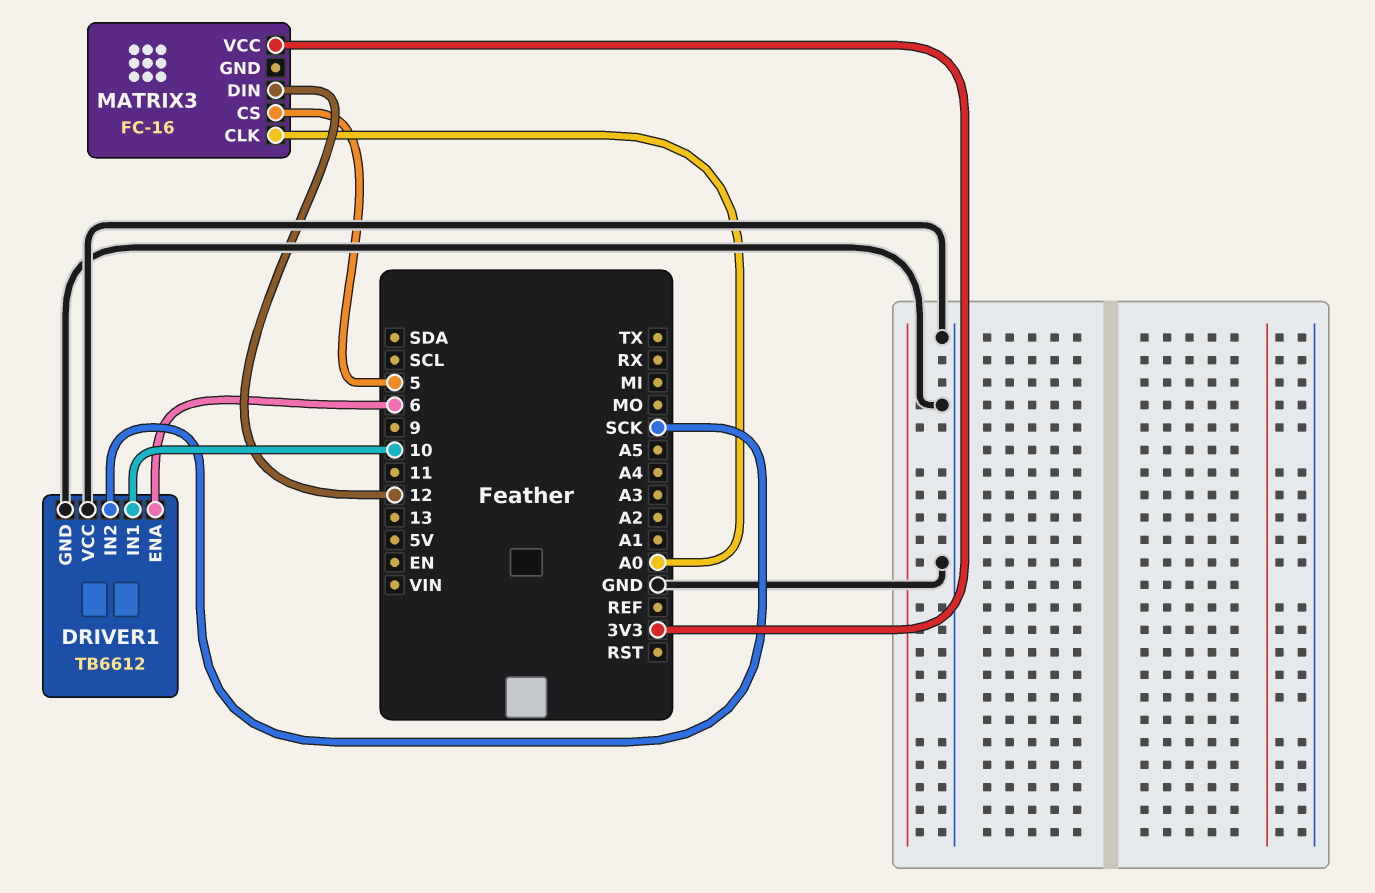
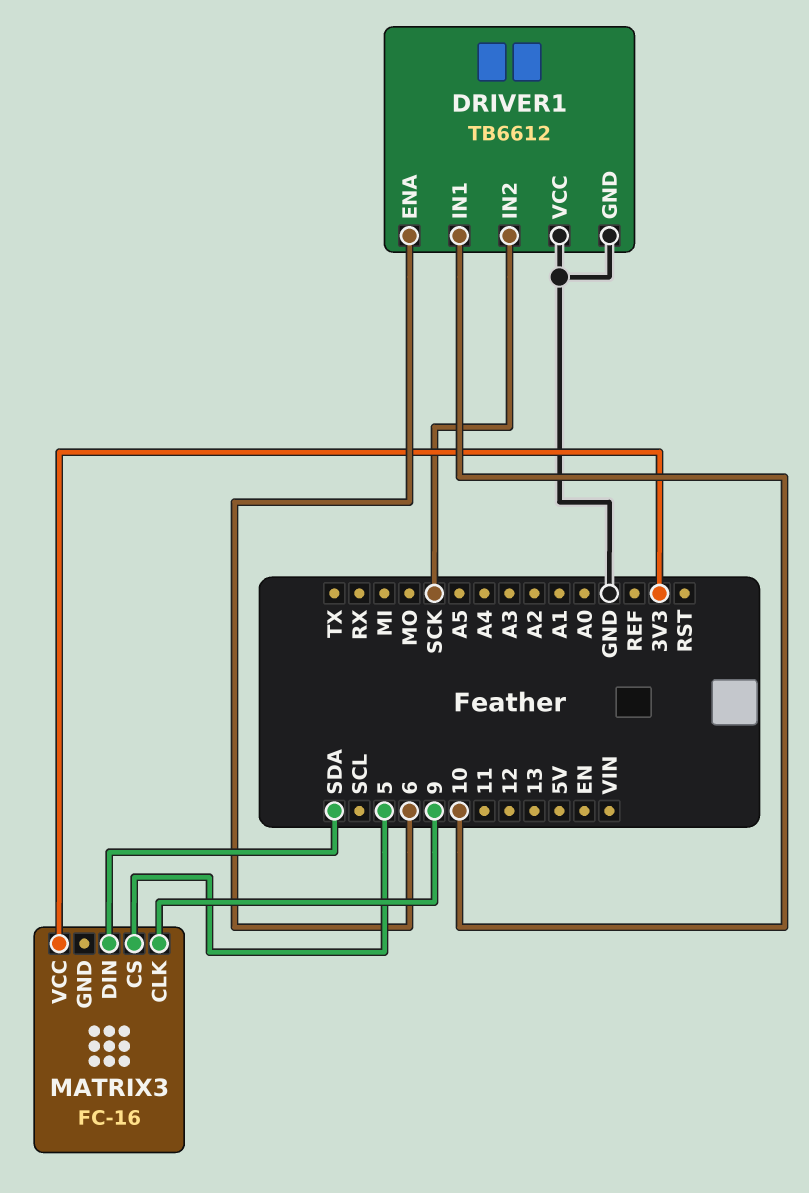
MATRIX3 pin CLK: A0 -> 9
MATRIX3 pin DIN: 12 -> SDA

